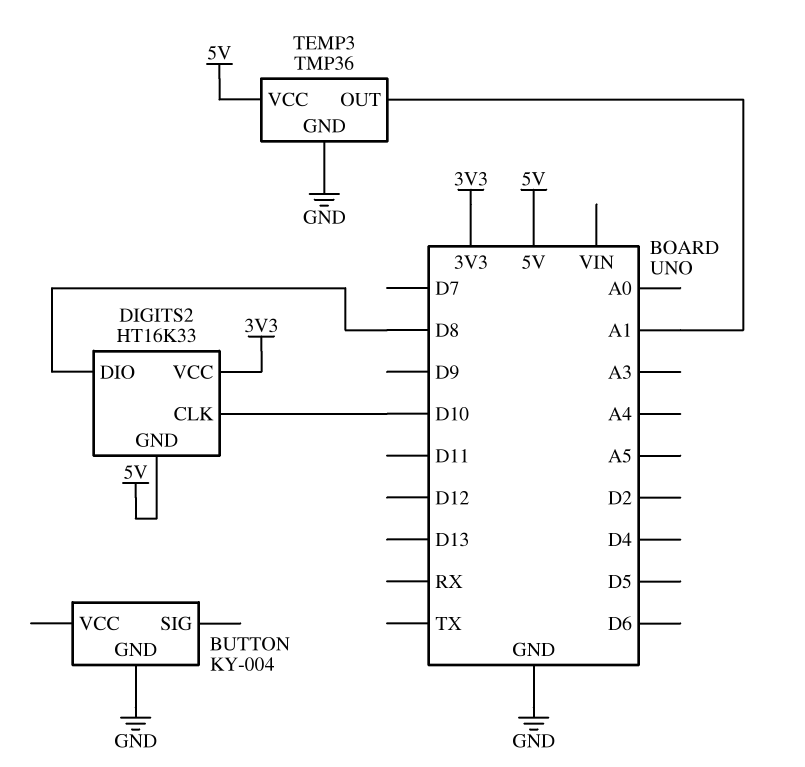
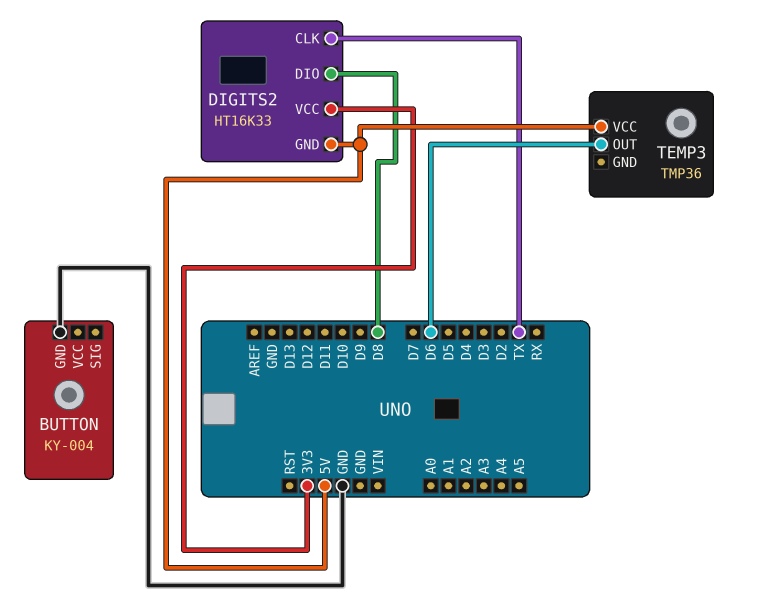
DIGITS2 pin CLK: D10 -> TX
TEMP3 pin GND: GND -> none
TEMP3 pin OUT: A1 -> D6

